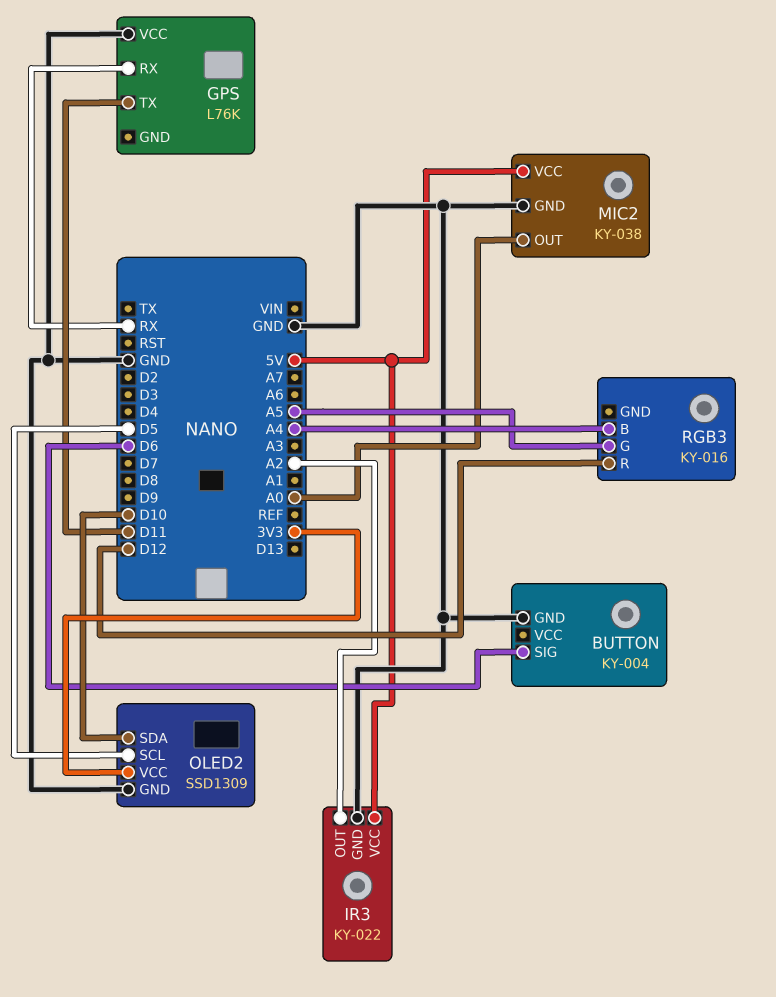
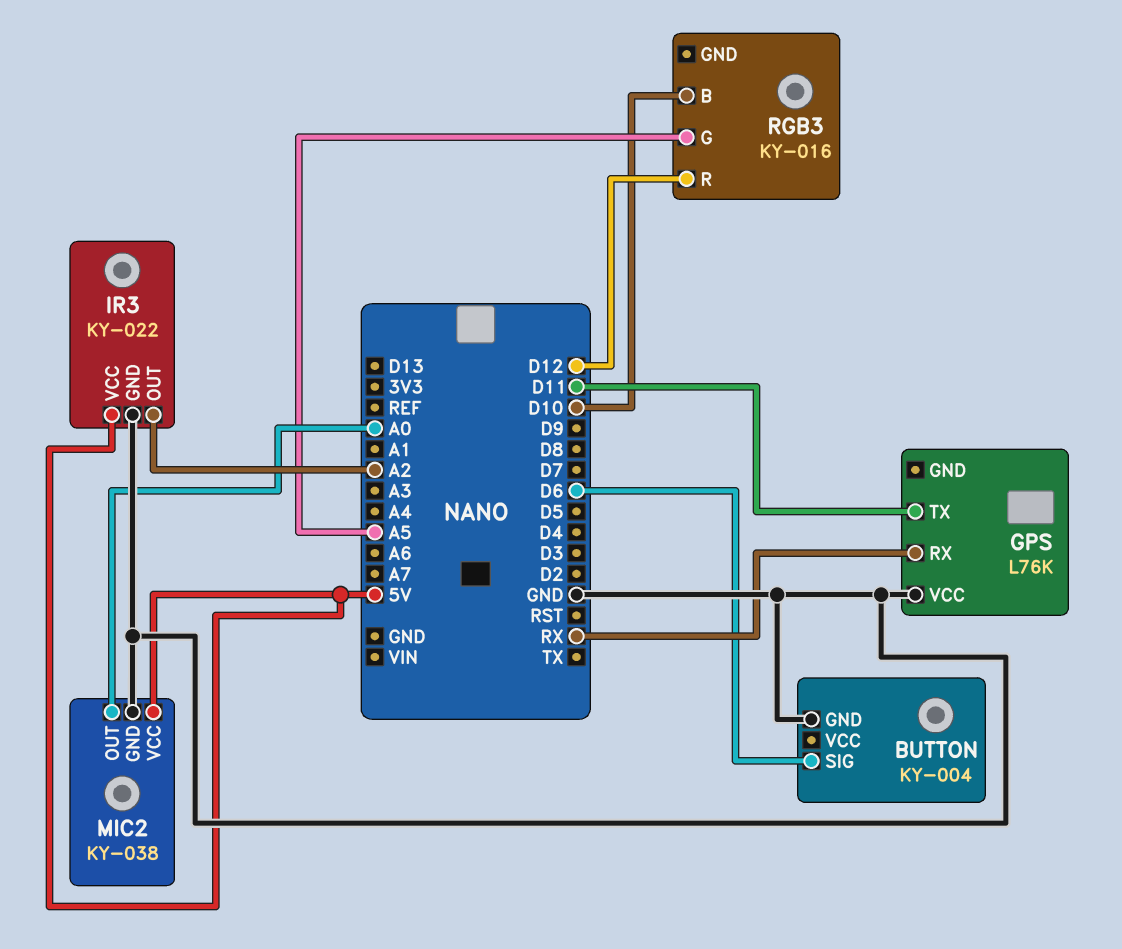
OLED2: SSD1309 -> none
OLED2 pin GND: GND -> none
OLED2 pin SCL: D5 -> none
OLED2 pin SDA: D10 -> none
OLED2 pin VCC: 3V3 -> none
RGB3 pin B: A4 -> D10

